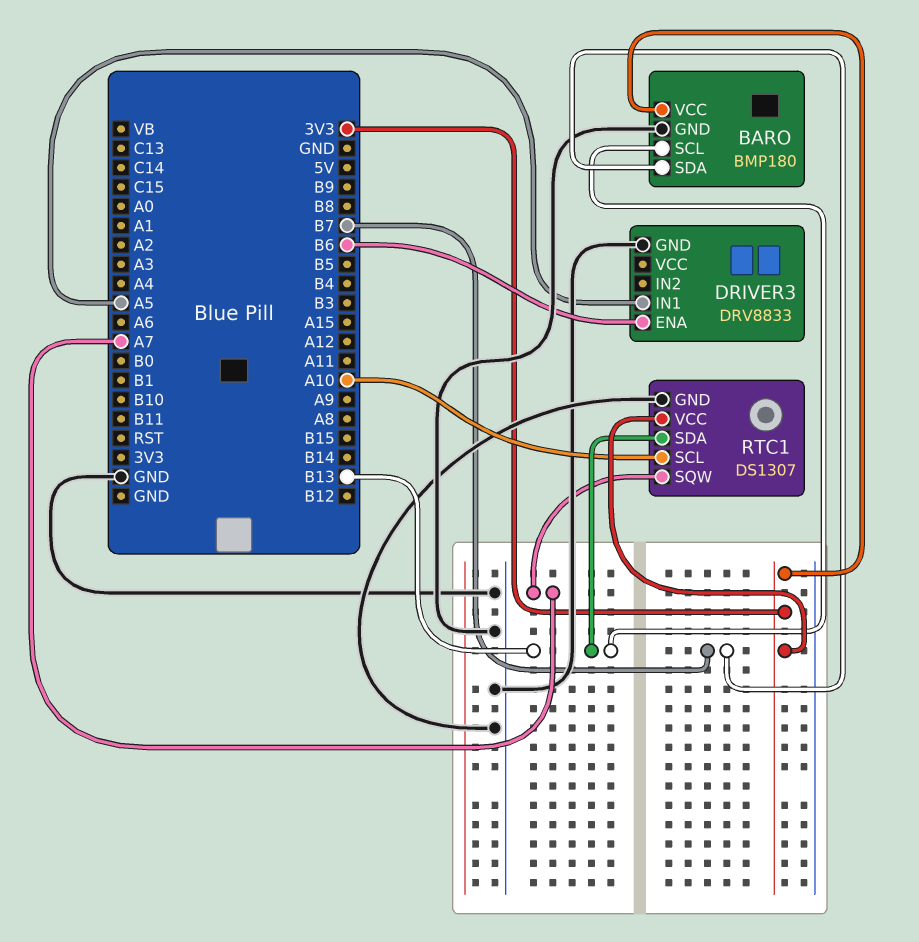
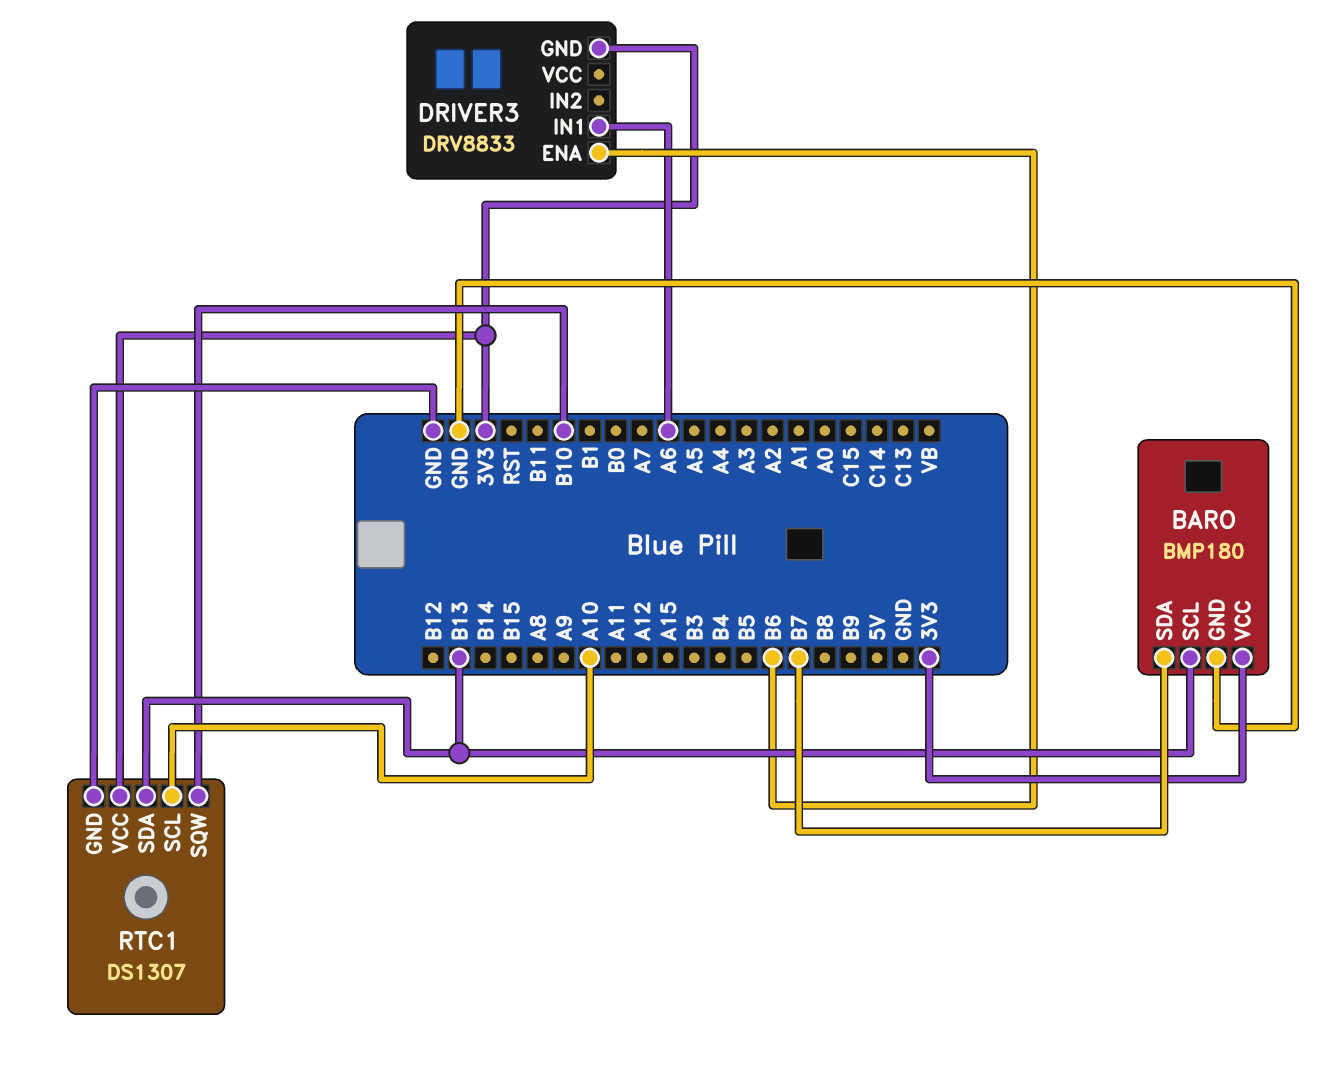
DRIVER3 pin GND: GND -> 3V3
DRIVER3 pin IN1: A5 -> A6
RTC1 pin SQW: A7 -> B10

